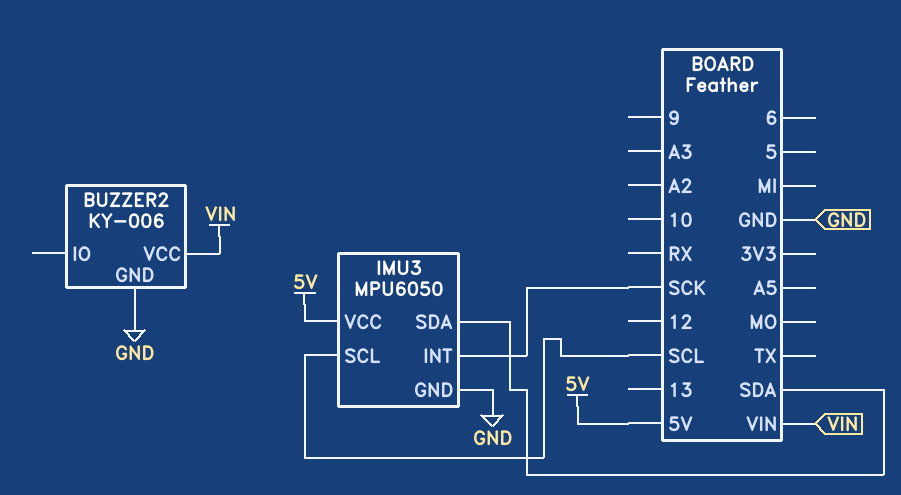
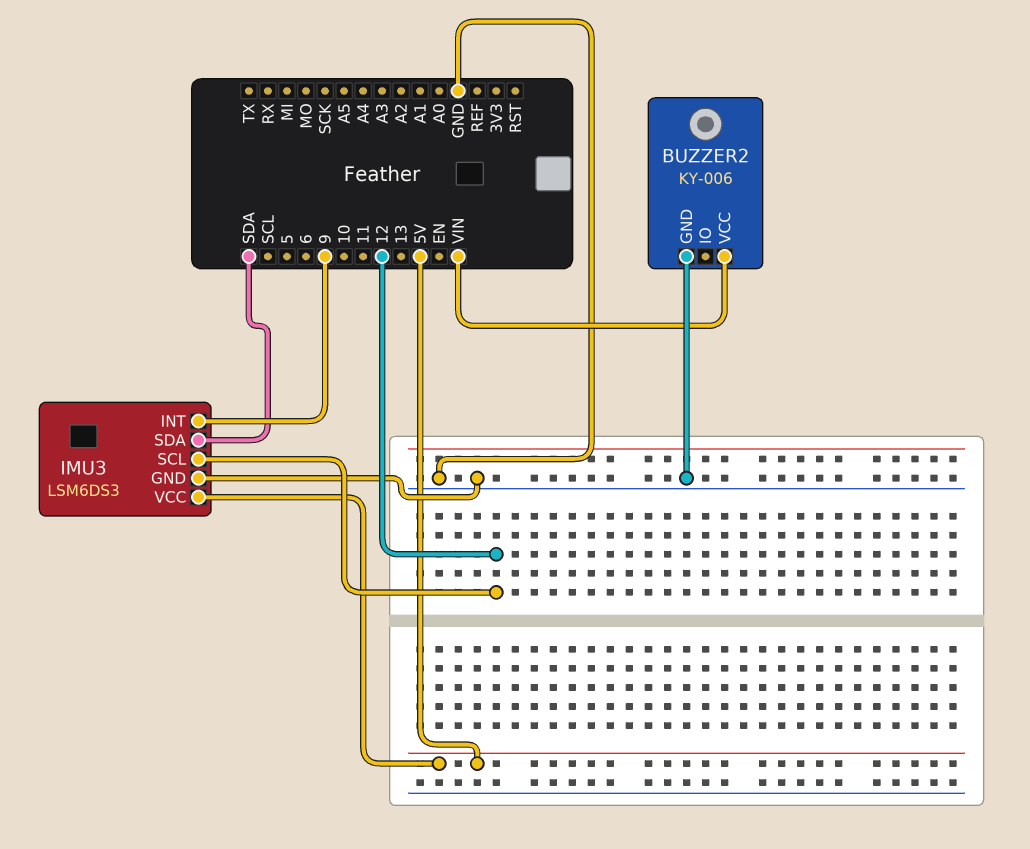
IMU3: MPU6050 -> LSM6DS3
IMU3 pin INT: SCK -> 9
IMU3 pin SCL: SCL -> 12

